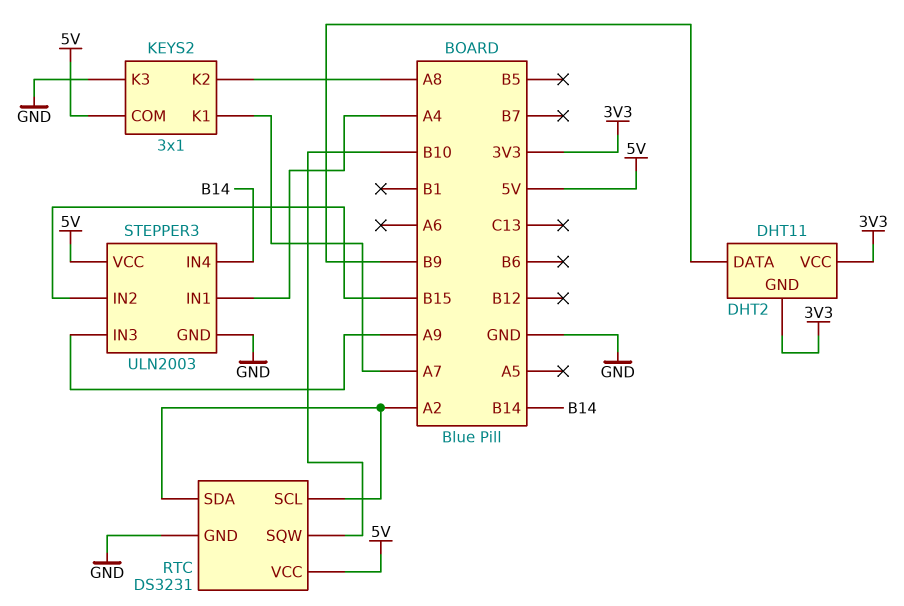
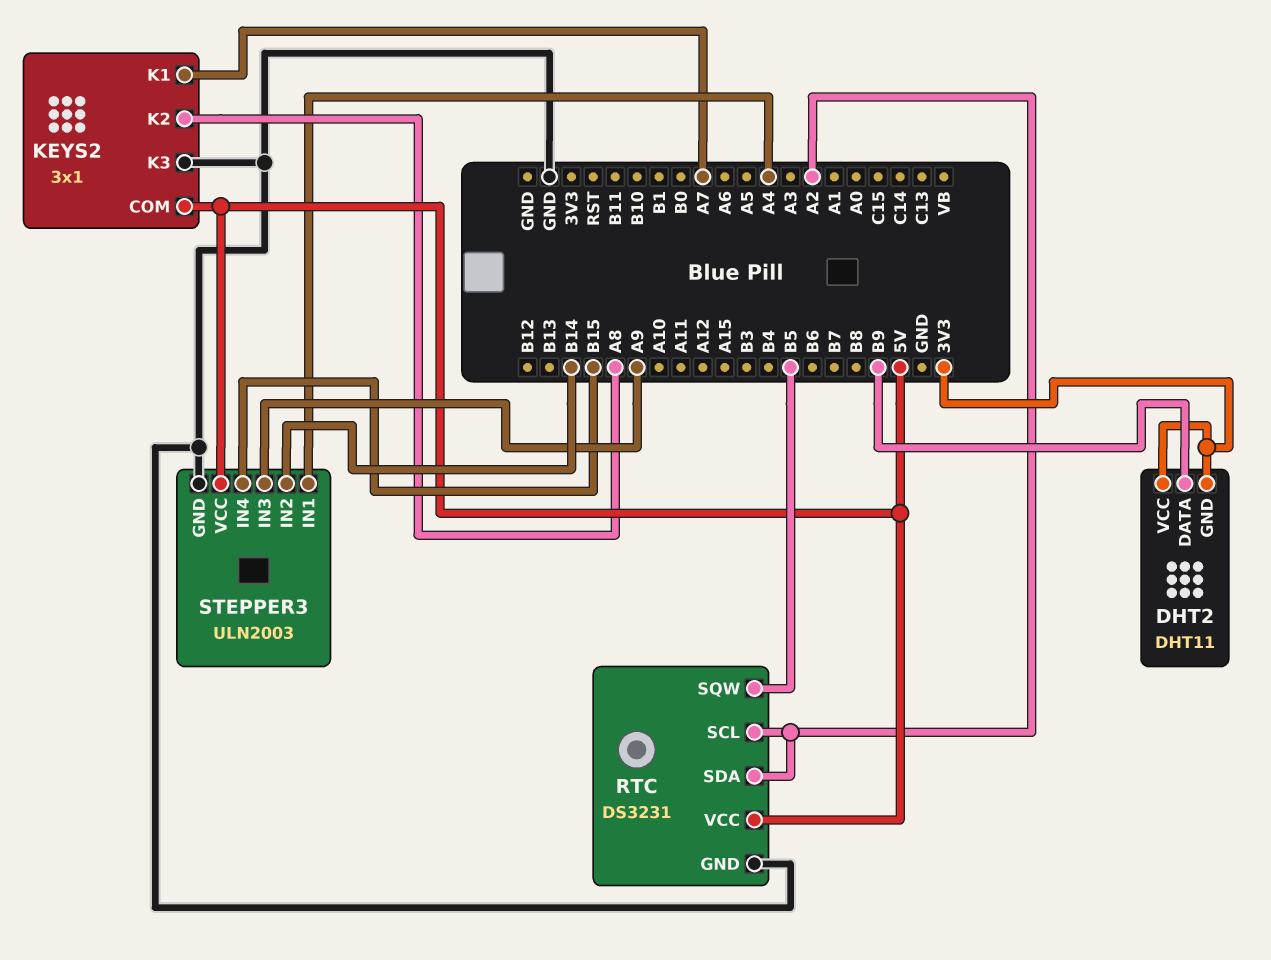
RTC pin SQW: B10 -> B5
STEPPER3 pin IN2: B15 -> B14
STEPPER3 pin IN4: B14 -> B15

